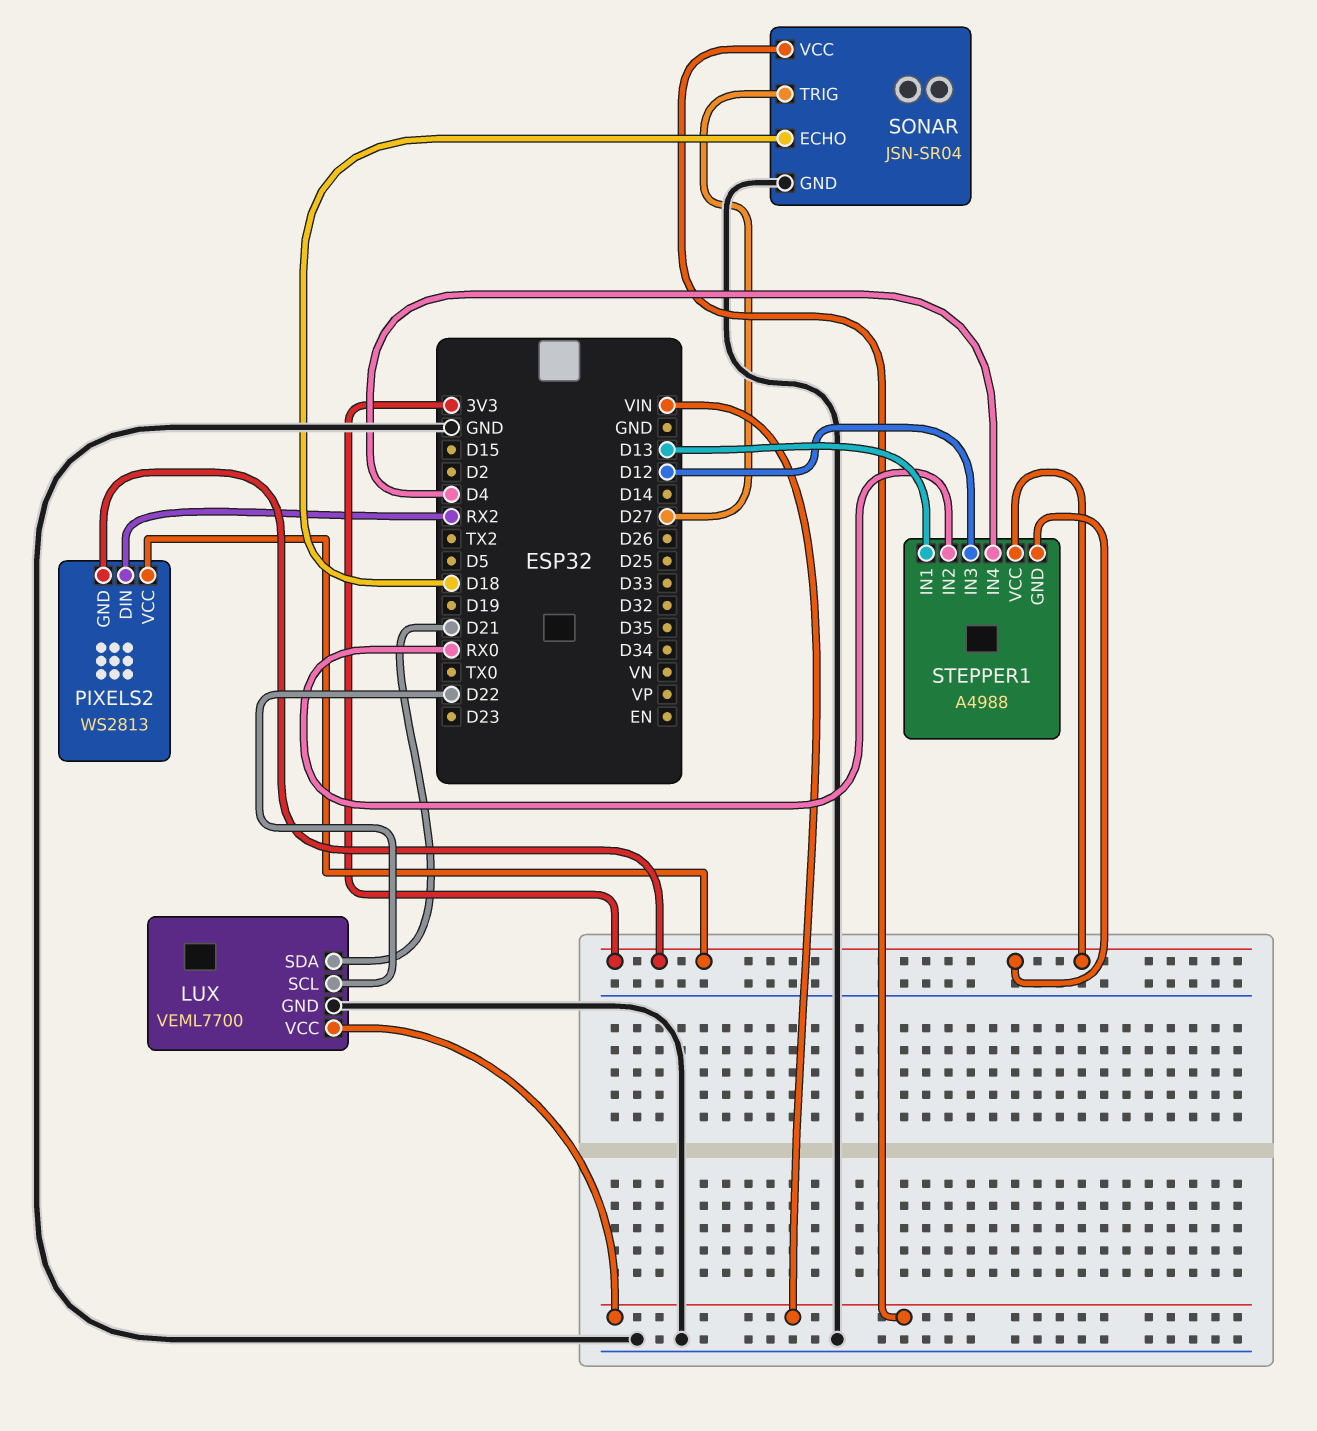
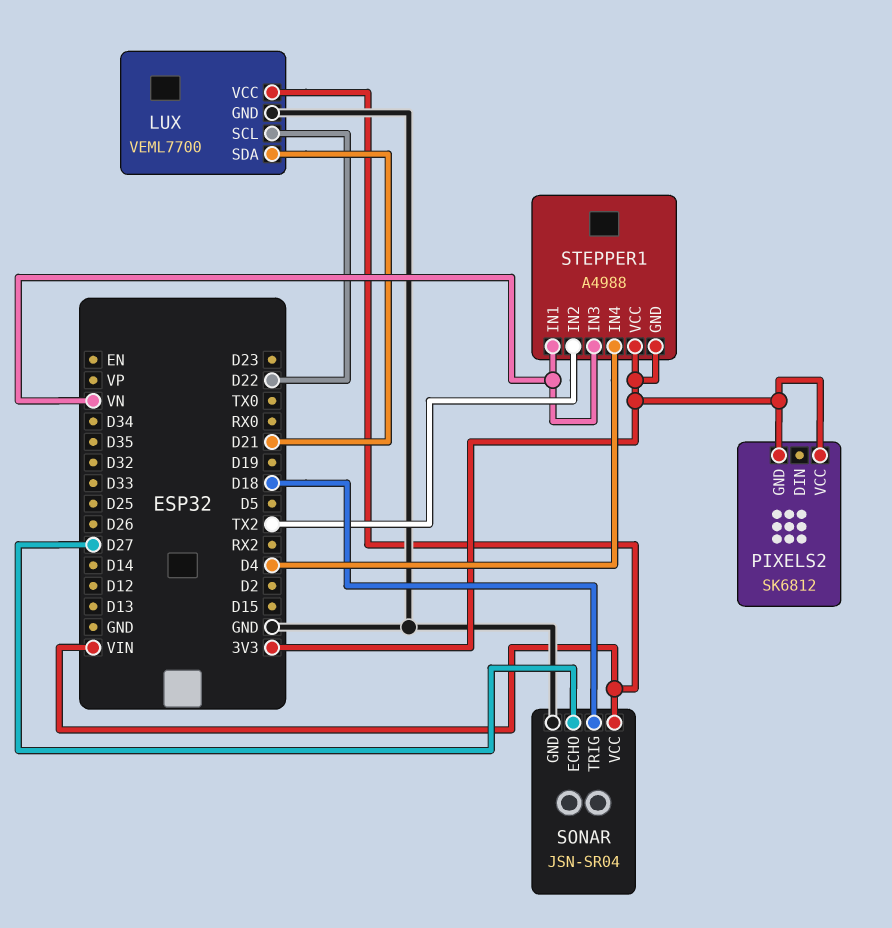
PIXELS2: WS2813 -> SK6812
PIXELS2 pin DIN: RX2 -> none
SONAR pin ECHO: D18 -> D27
SONAR pin TRIG: D27 -> D18
STEPPER1 pin IN1: D13 -> VN
STEPPER1 pin IN2: RX0 -> TX2
STEPPER1 pin IN3: D12 -> VN

